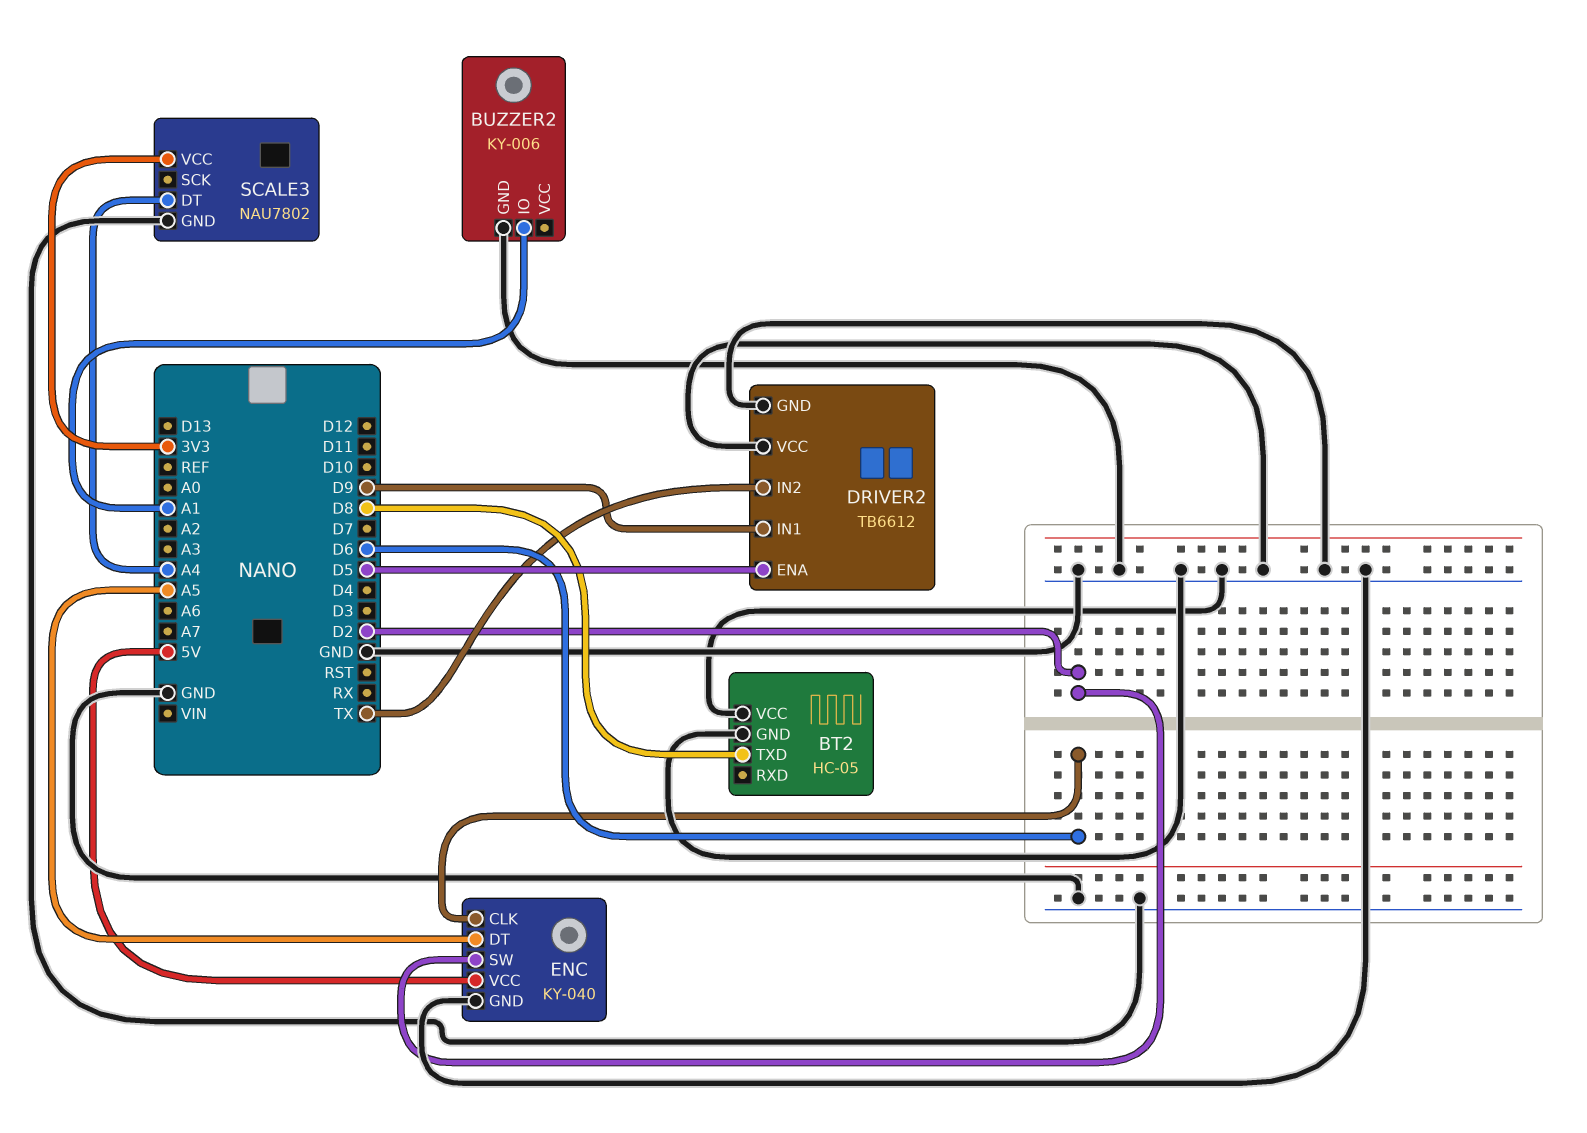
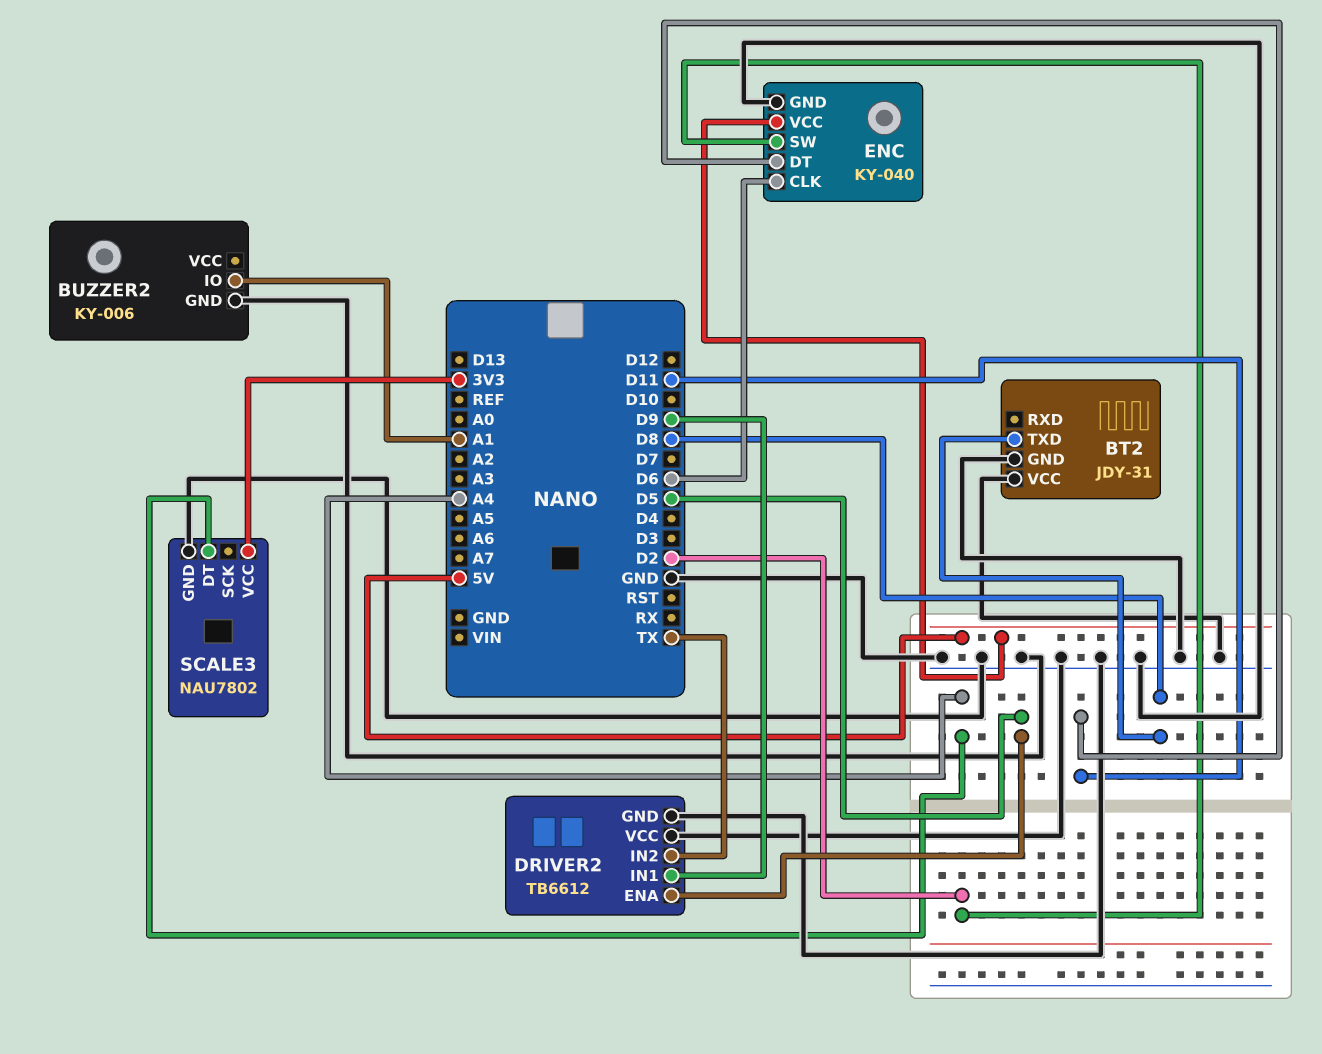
BT2: HC-05 -> JDY-31
ENC pin DT: A5 -> D11

